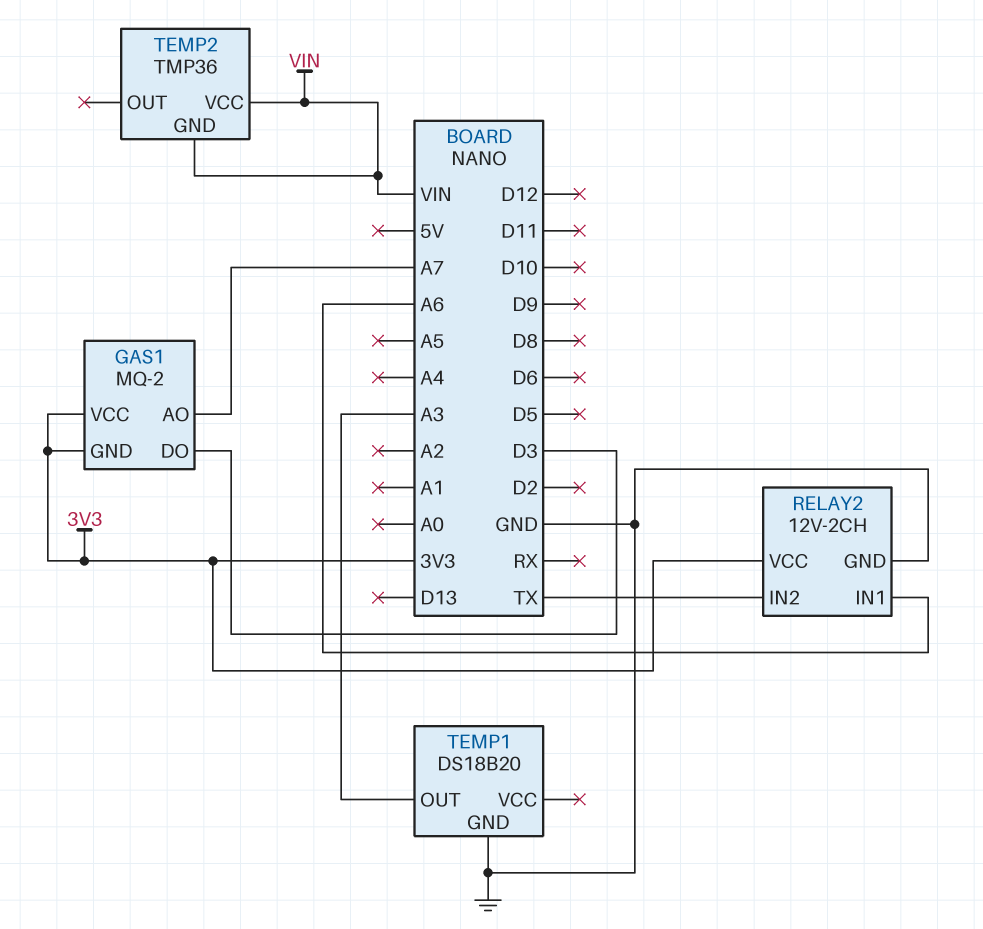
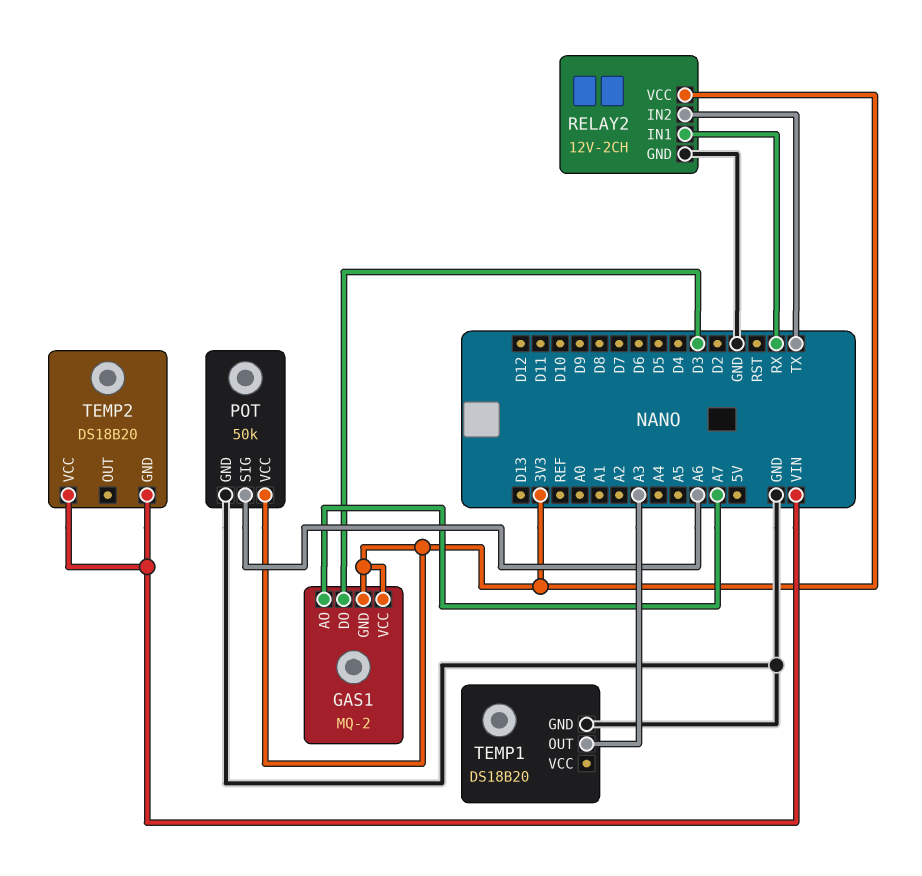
POT: none -> 50k
POT pin GND: none -> GND
POT pin SIG: none -> A6
POT pin VCC: none -> 3V3
RELAY2 pin IN1: A6 -> RX
TEMP2: TMP36 -> DS18B20

